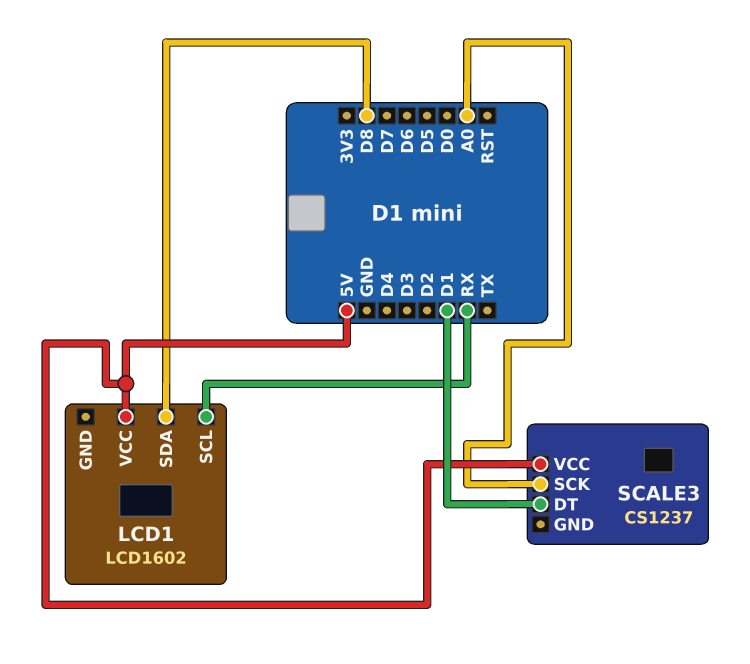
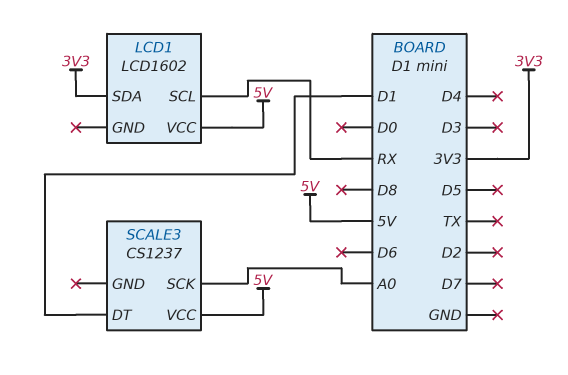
LCD1 pin SDA: D8 -> 3V3

